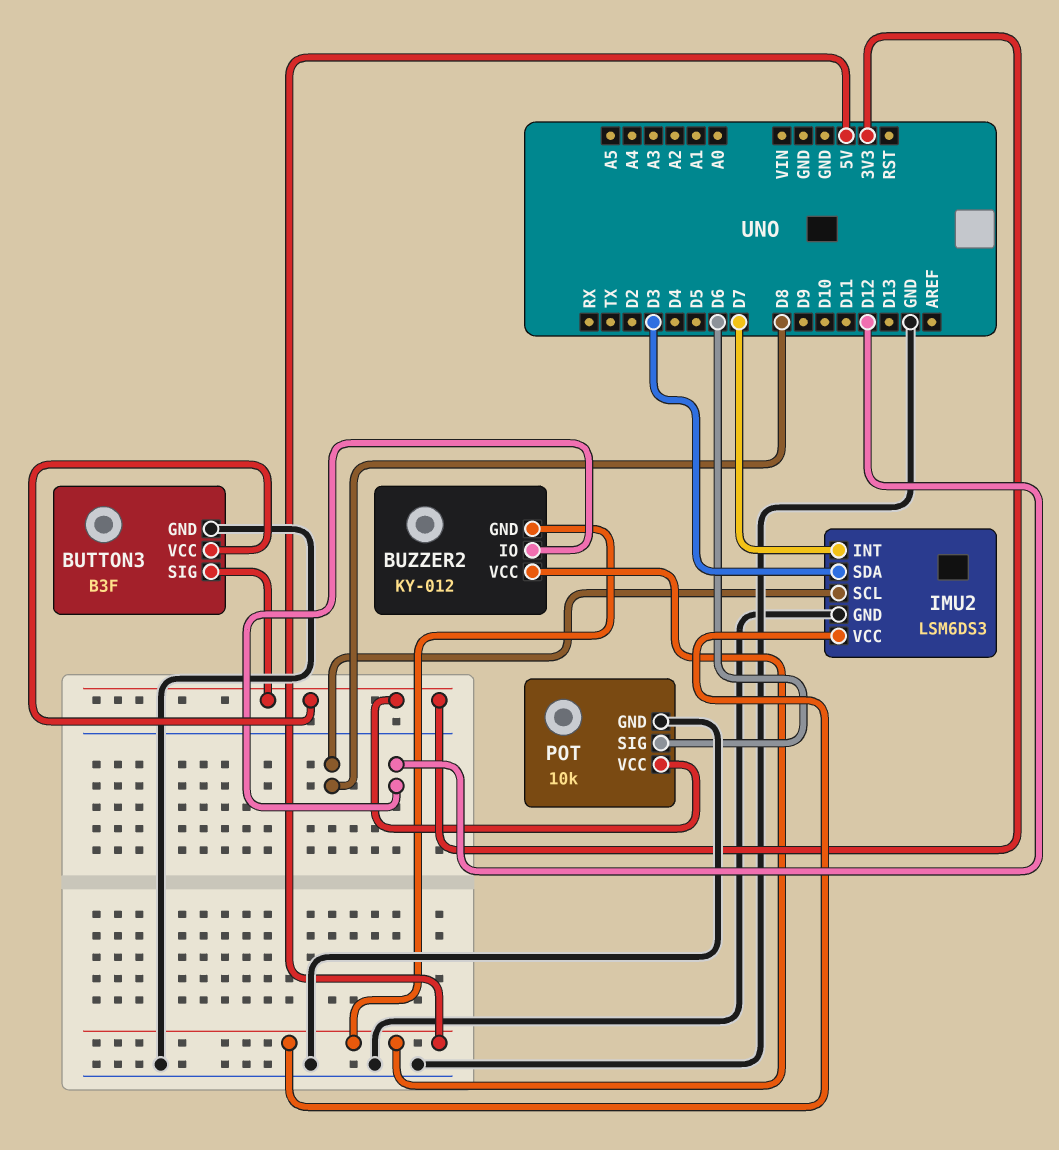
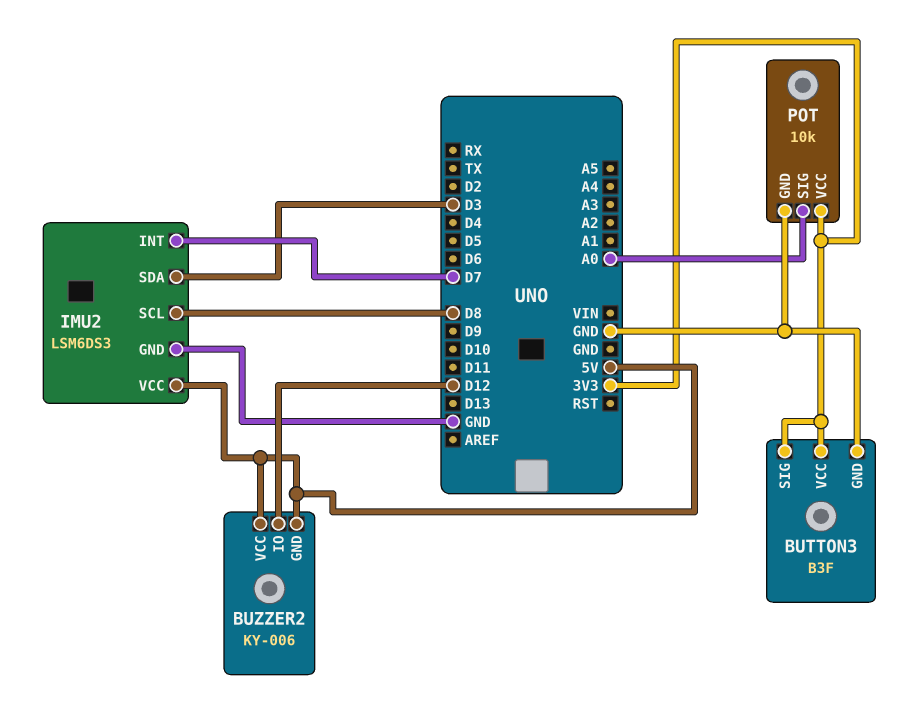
BUZZER2: KY-012 -> KY-006
POT pin SIG: D6 -> A0

